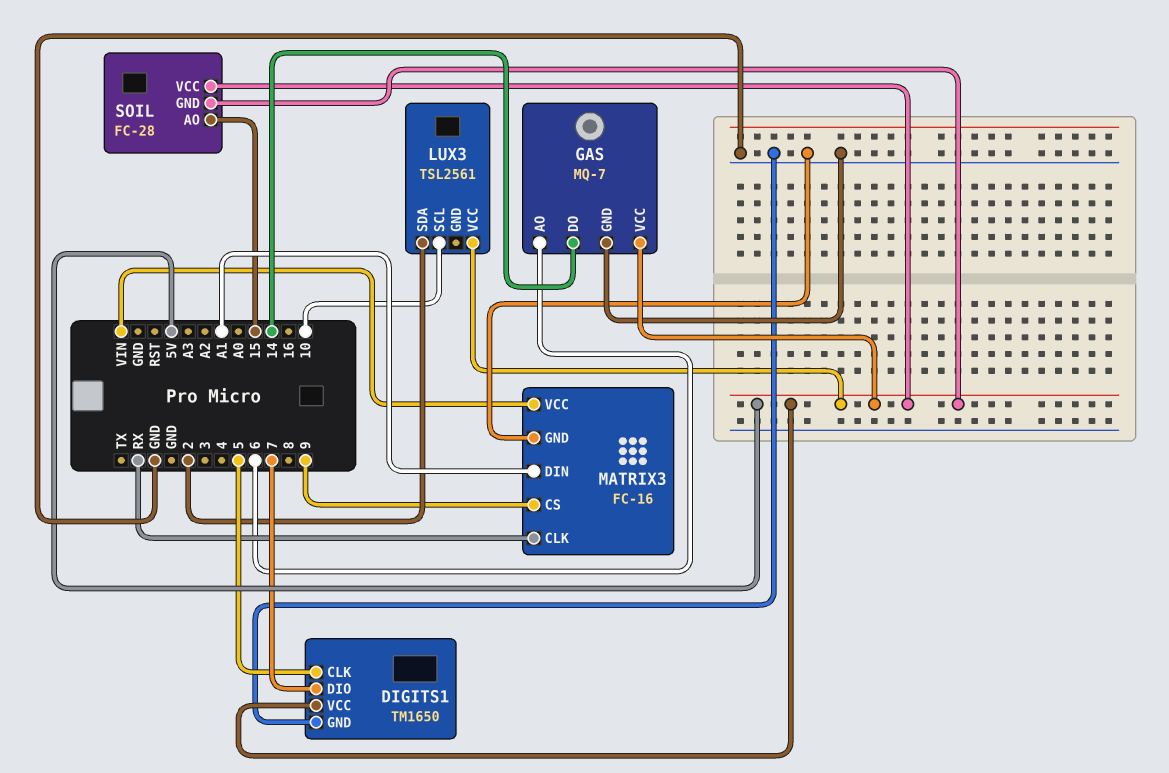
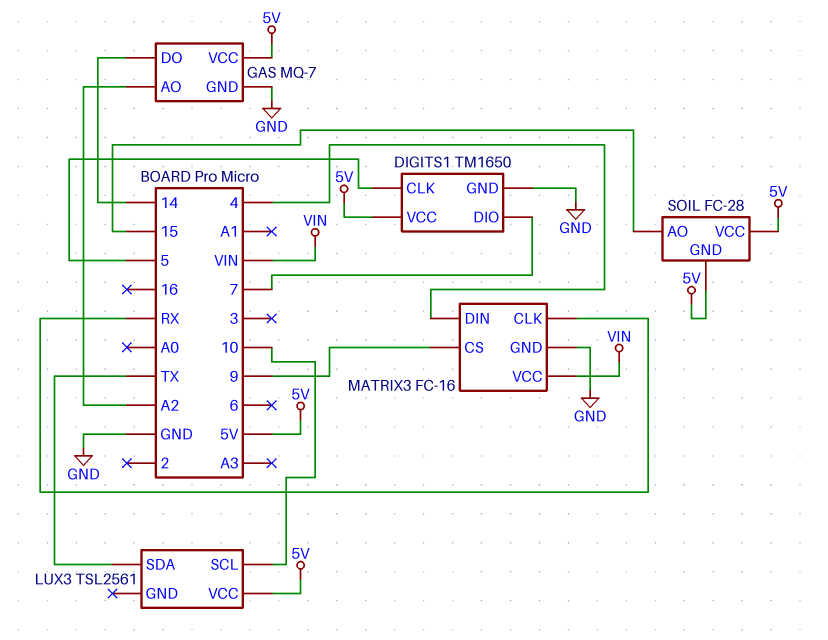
GAS pin AO: 6 -> A2
LUX3 pin SDA: 2 -> TX
MATRIX3 pin DIN: A1 -> 4

